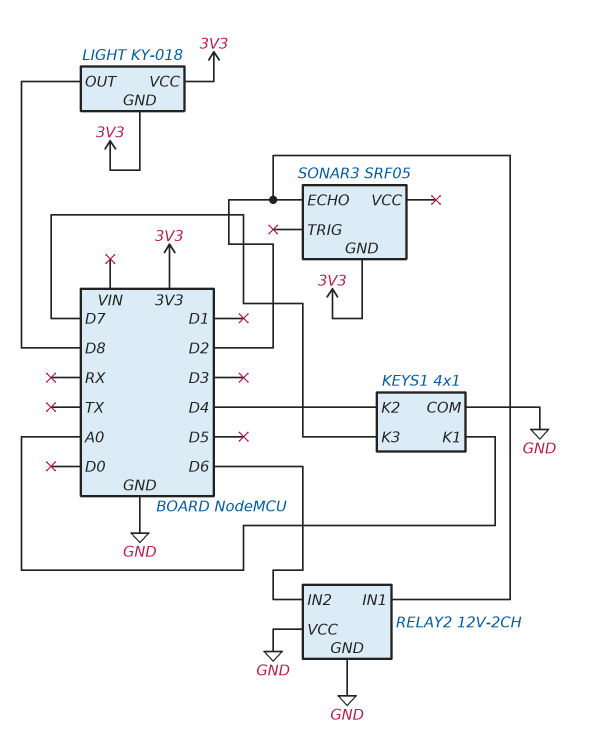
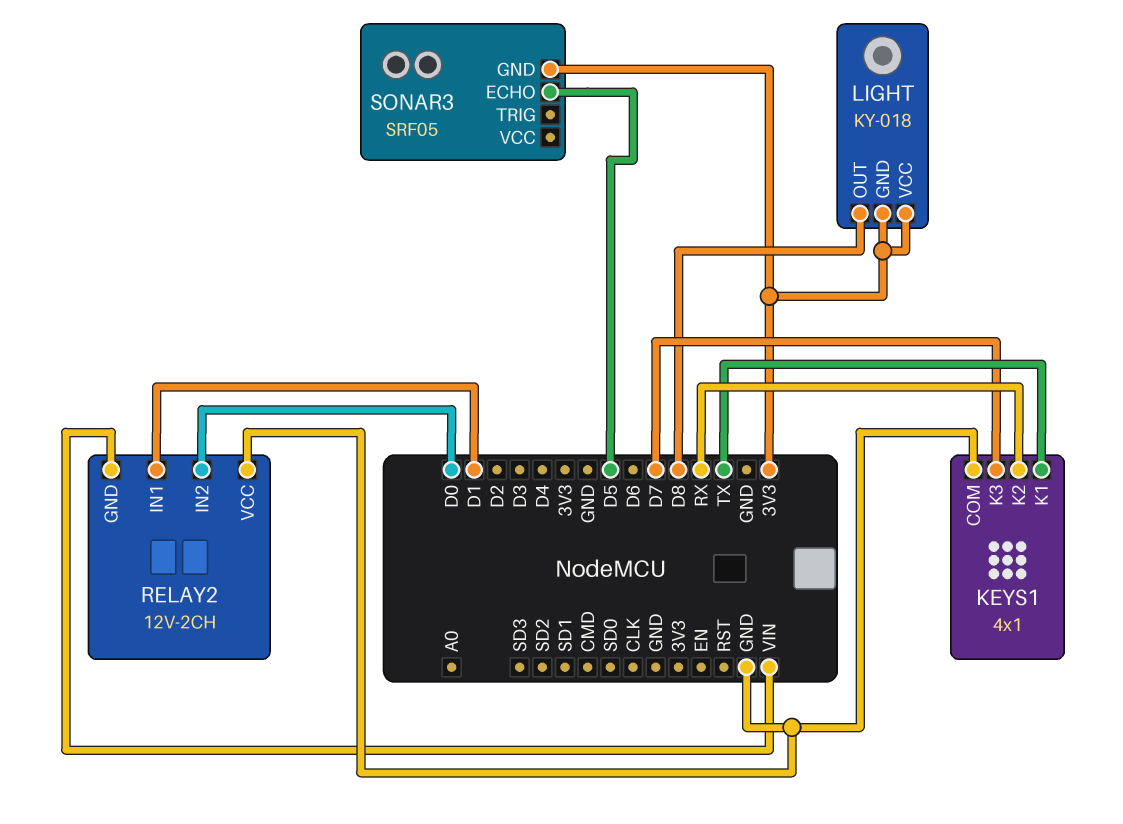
KEYS1 pin K1: A0 -> TX
KEYS1 pin K2: D4 -> RX
RELAY2 pin GND: GND -> VIN
RELAY2 pin IN1: D2 -> D1
RELAY2 pin IN2: D6 -> D0
SONAR3 pin ECHO: D2 -> D5

